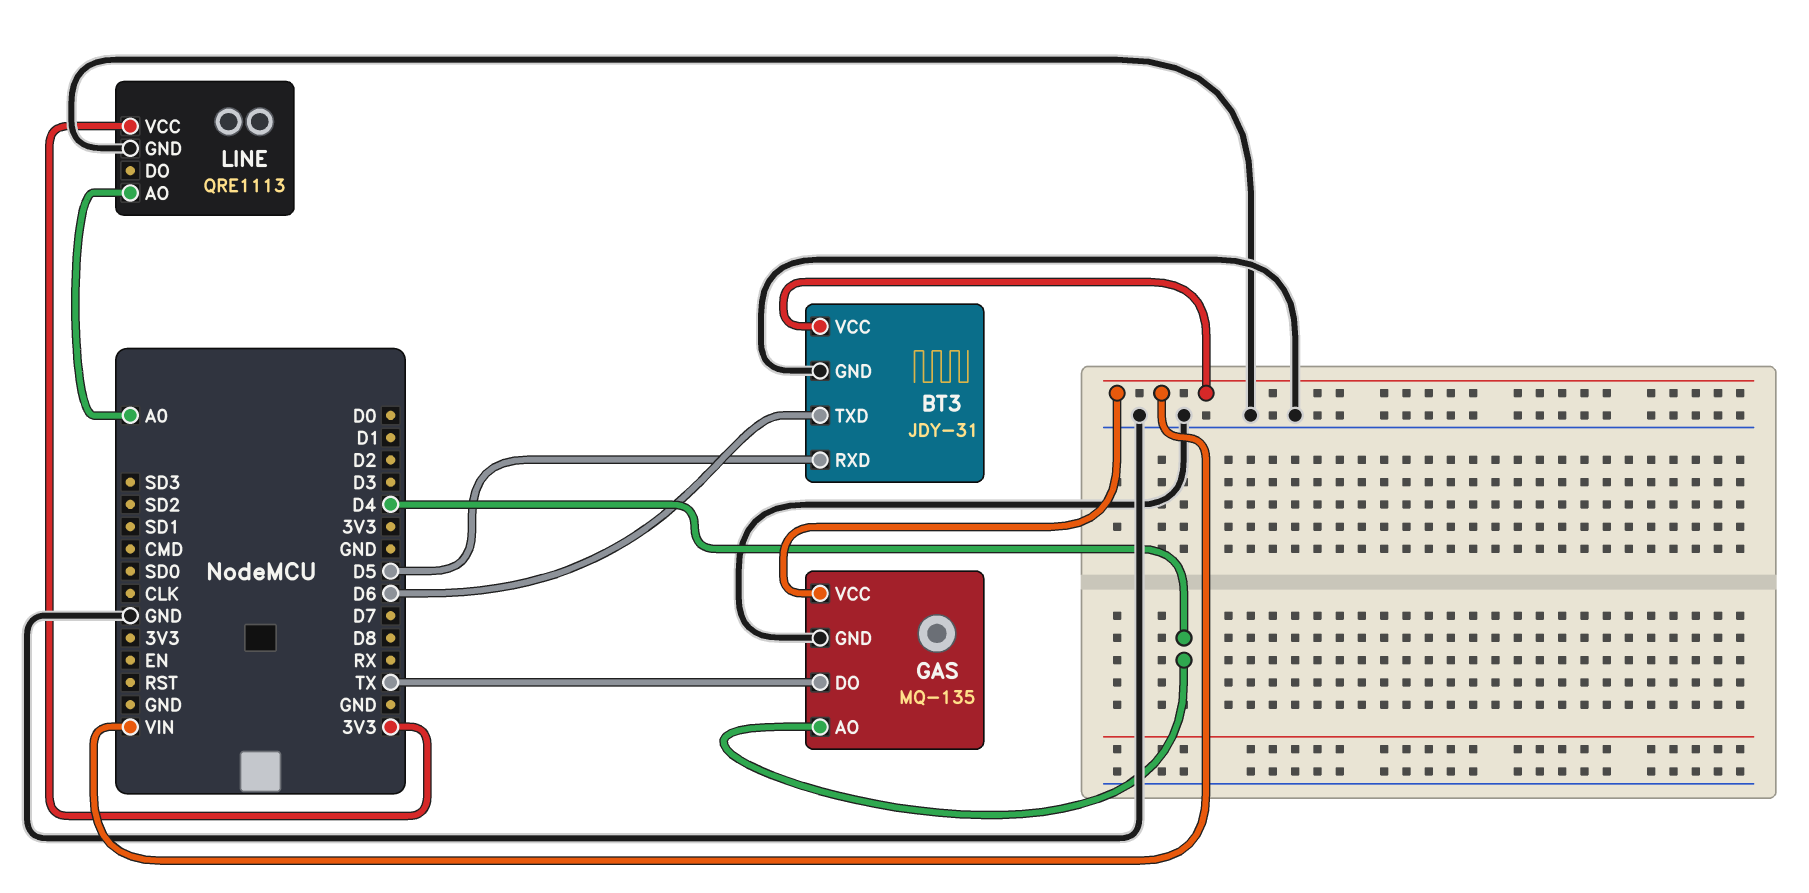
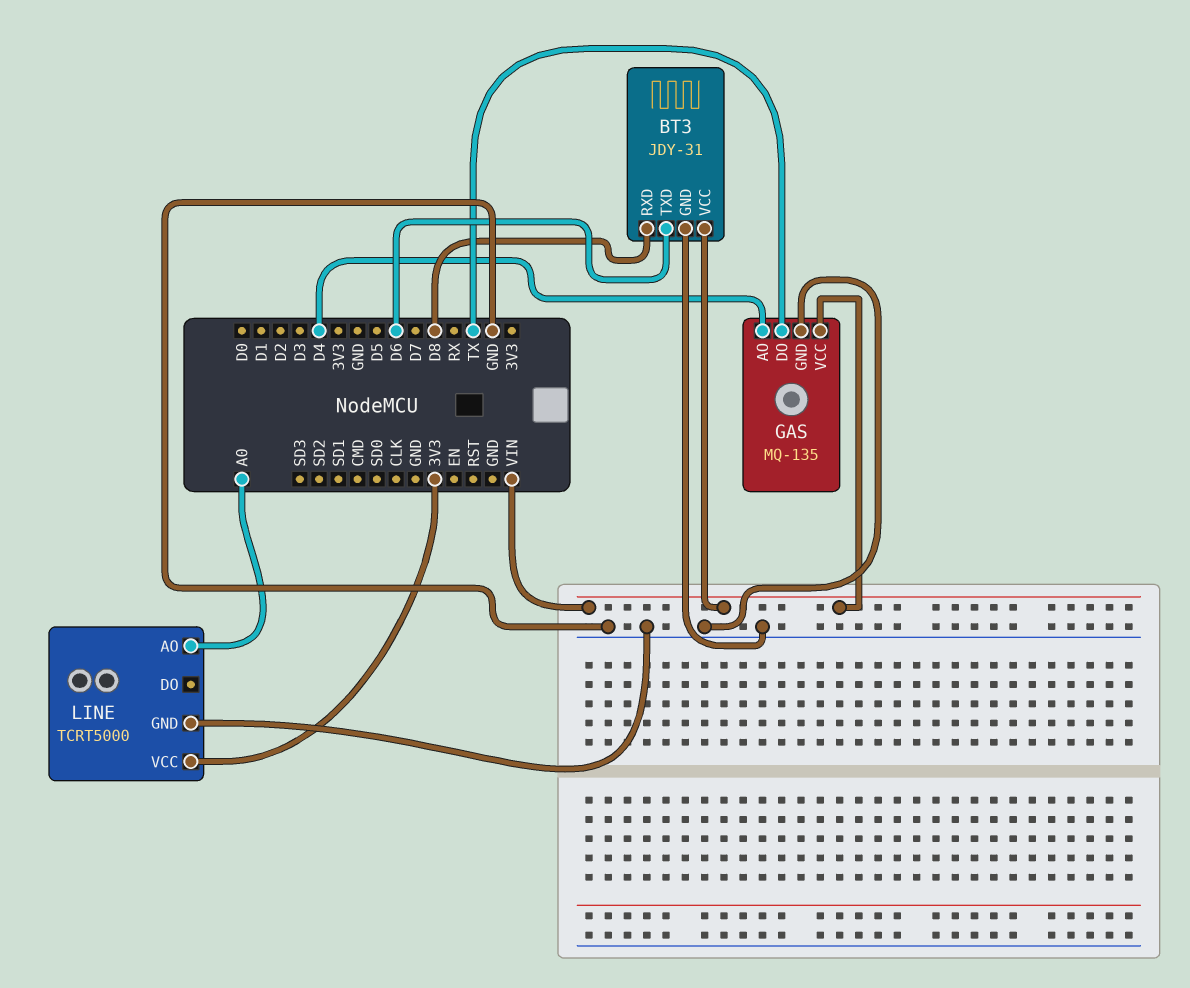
BT3 pin RXD: D5 -> D8
LINE: QRE1113 -> TCRT5000

